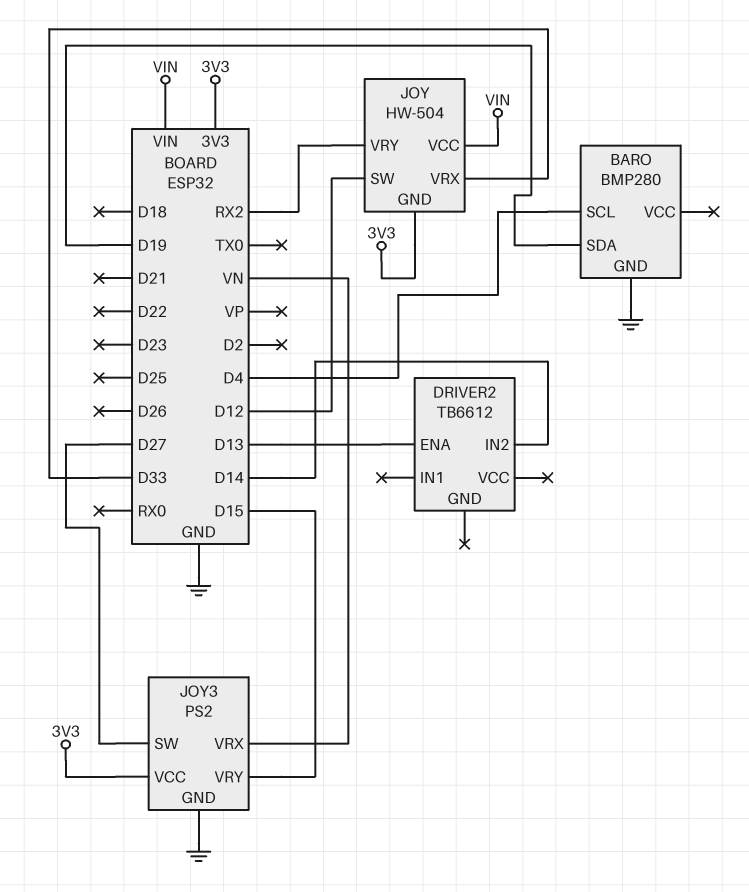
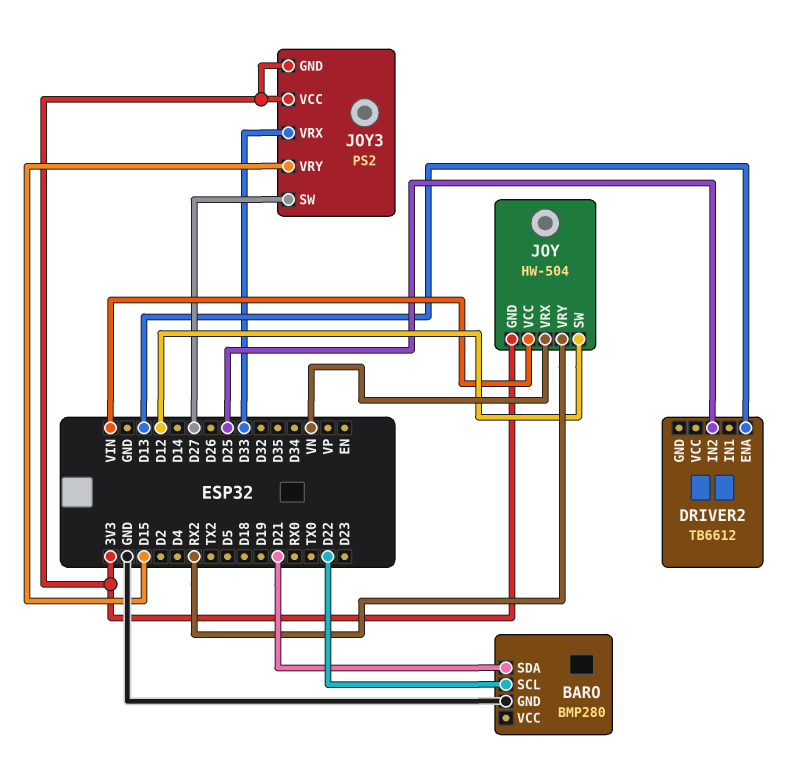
BARO pin SCL: D4 -> D22
BARO pin SDA: D19 -> D21
DRIVER2 pin IN2: D14 -> D25
JOY pin VRX: D33 -> VN
JOY3 pin GND: GND -> 3V3
JOY3 pin VRX: VN -> D33

